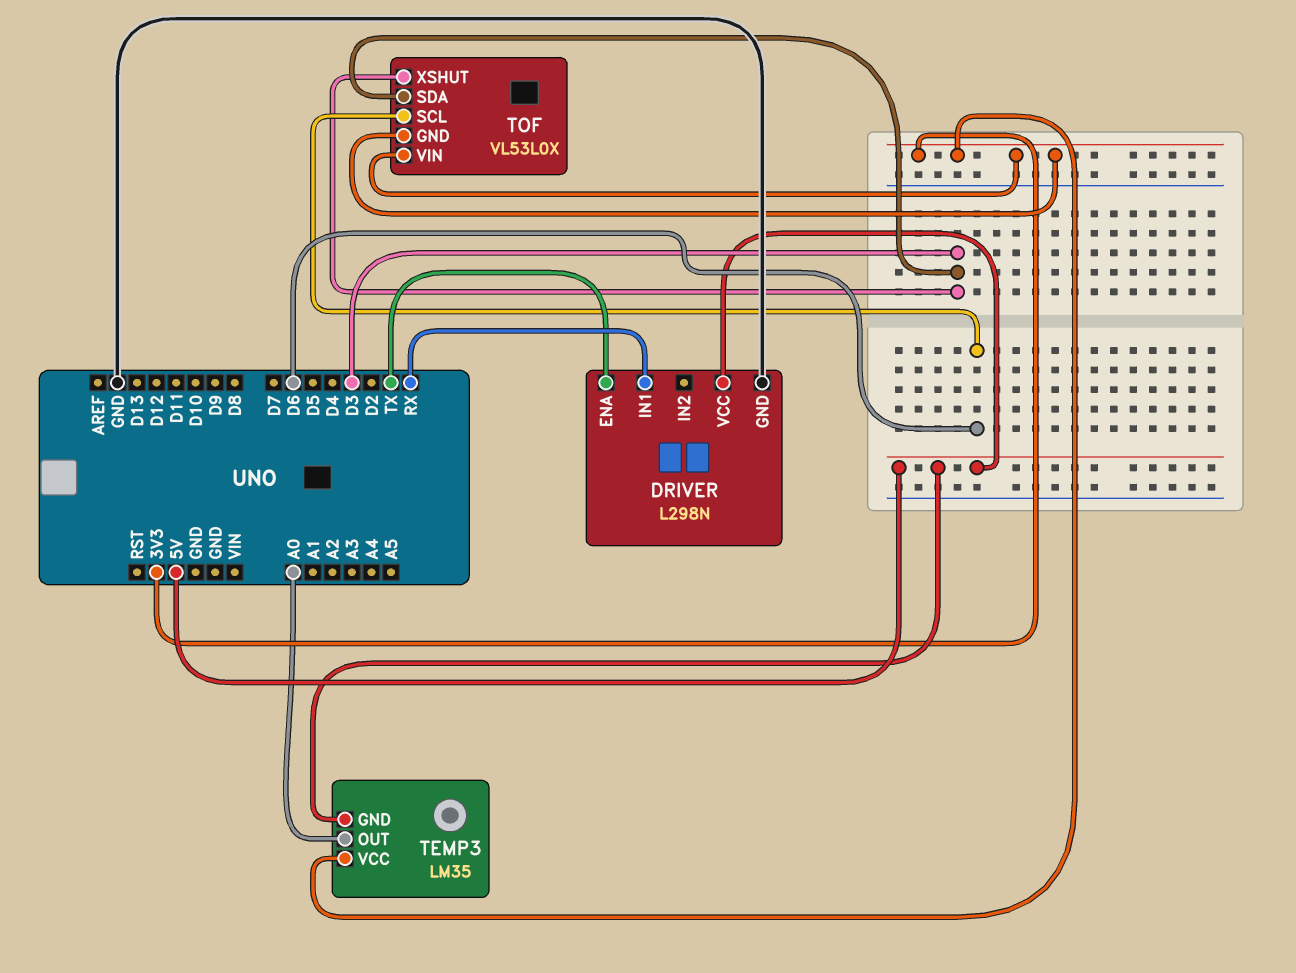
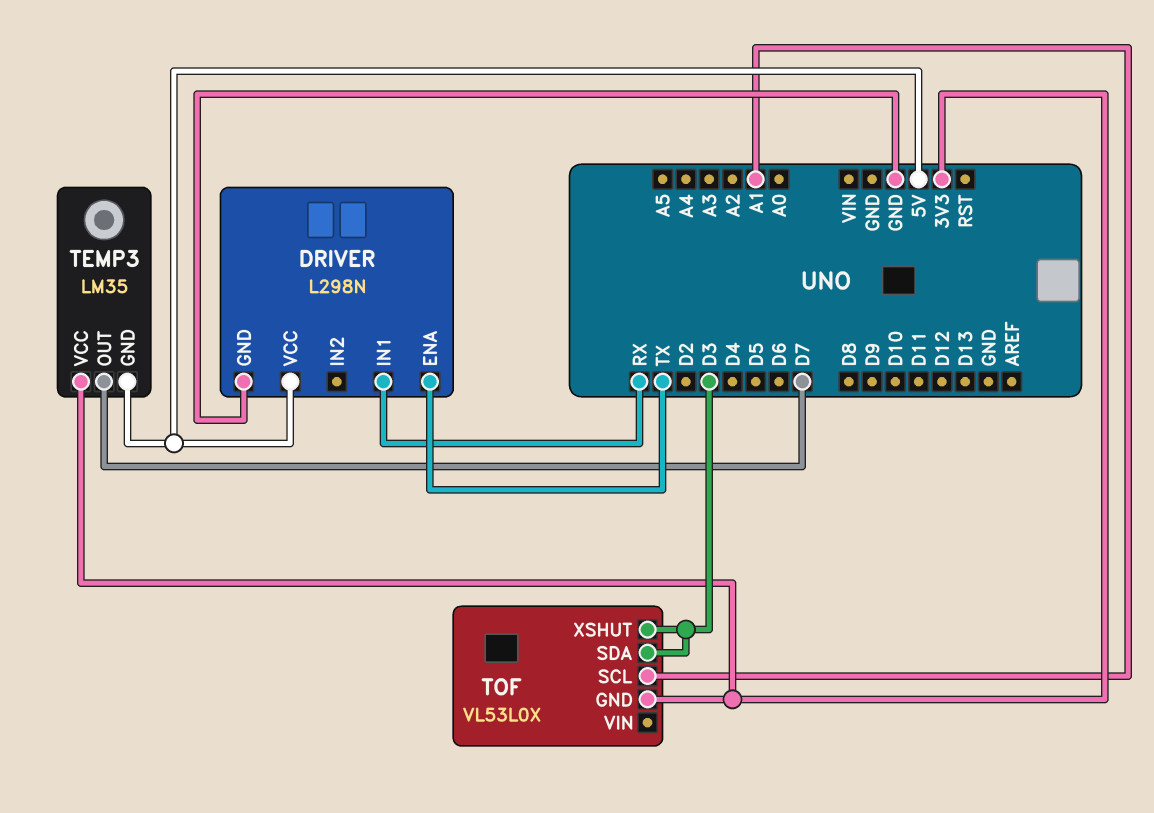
TEMP3 pin OUT: A0 -> D7
TOF pin SCL: D6 -> A1
TOF pin VIN: 3V3 -> none

